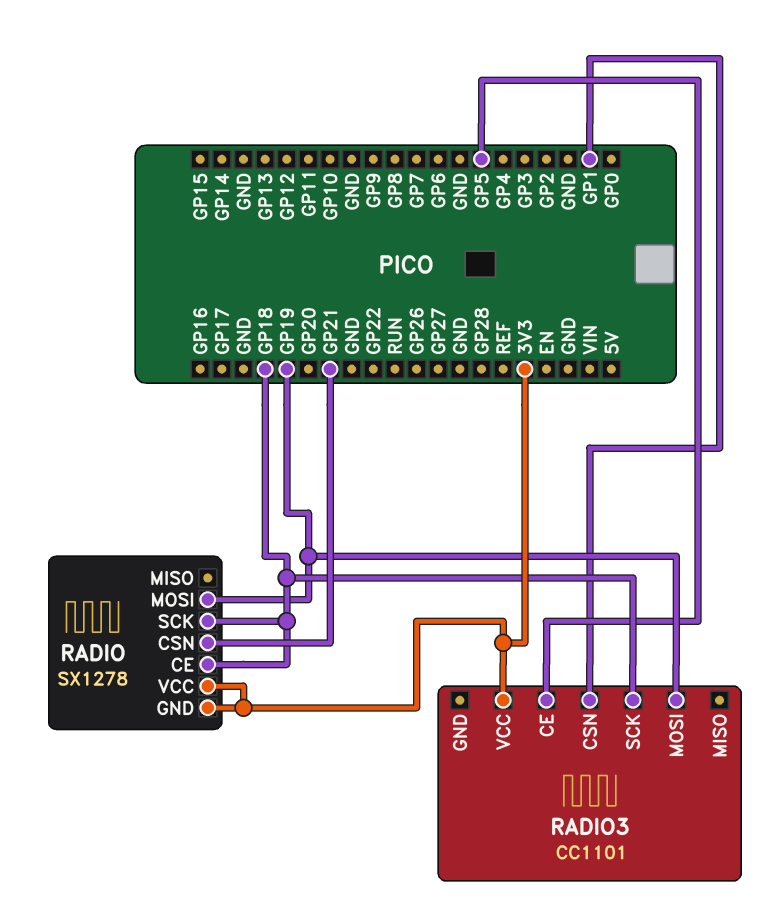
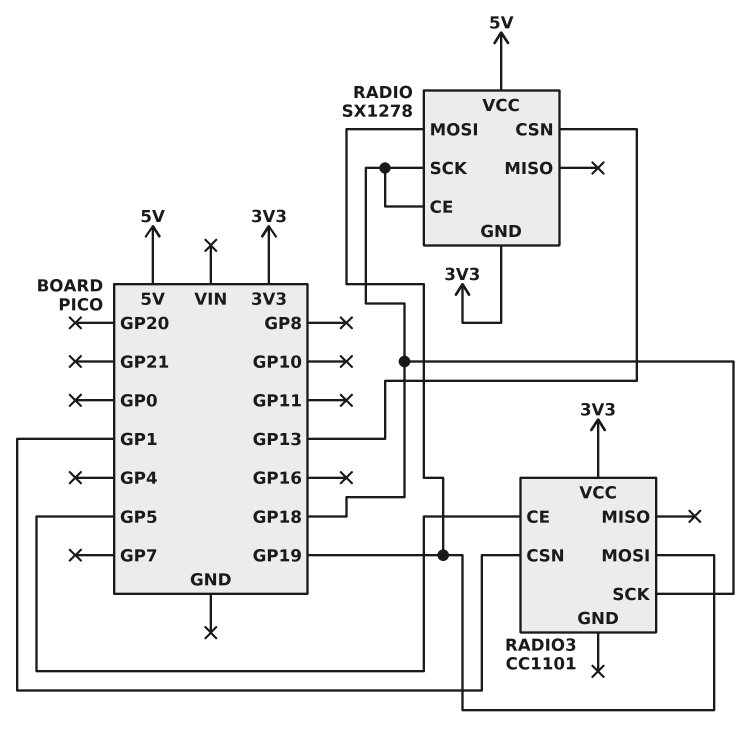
RADIO pin CSN: GP21 -> GP13
RADIO pin VCC: 3V3 -> 5V

